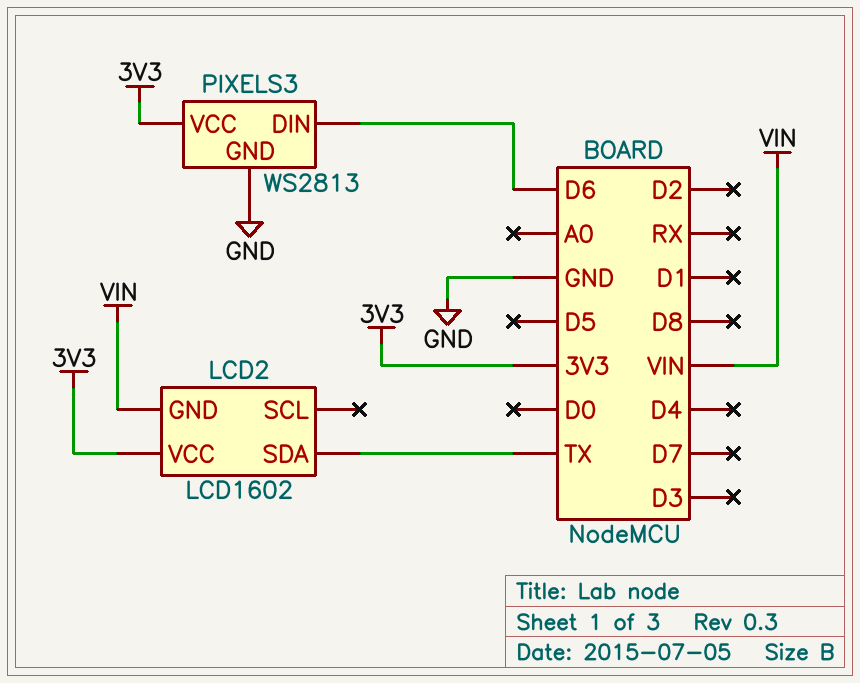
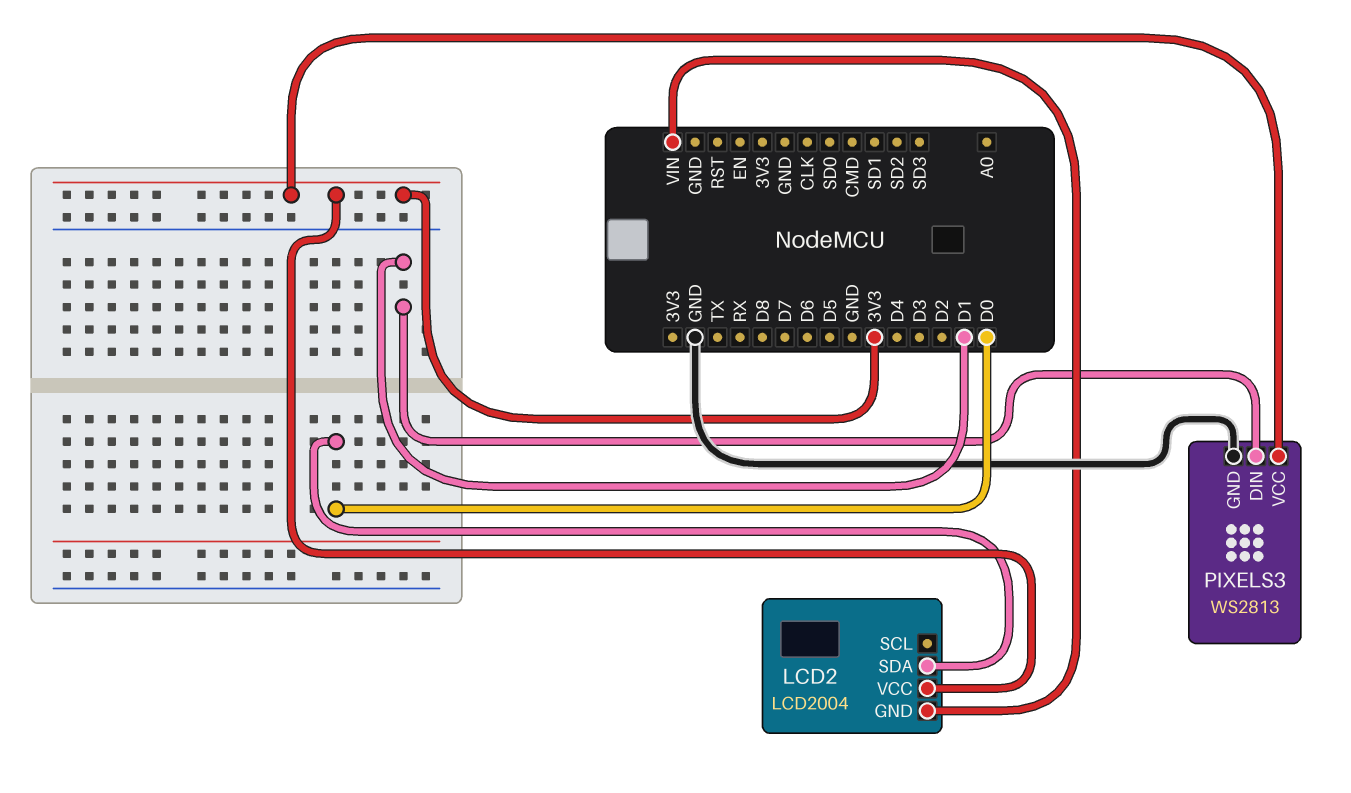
LCD2: LCD1602 -> LCD2004
LCD2 pin SDA: TX -> D0
PIXELS3 pin DIN: D6 -> D1

